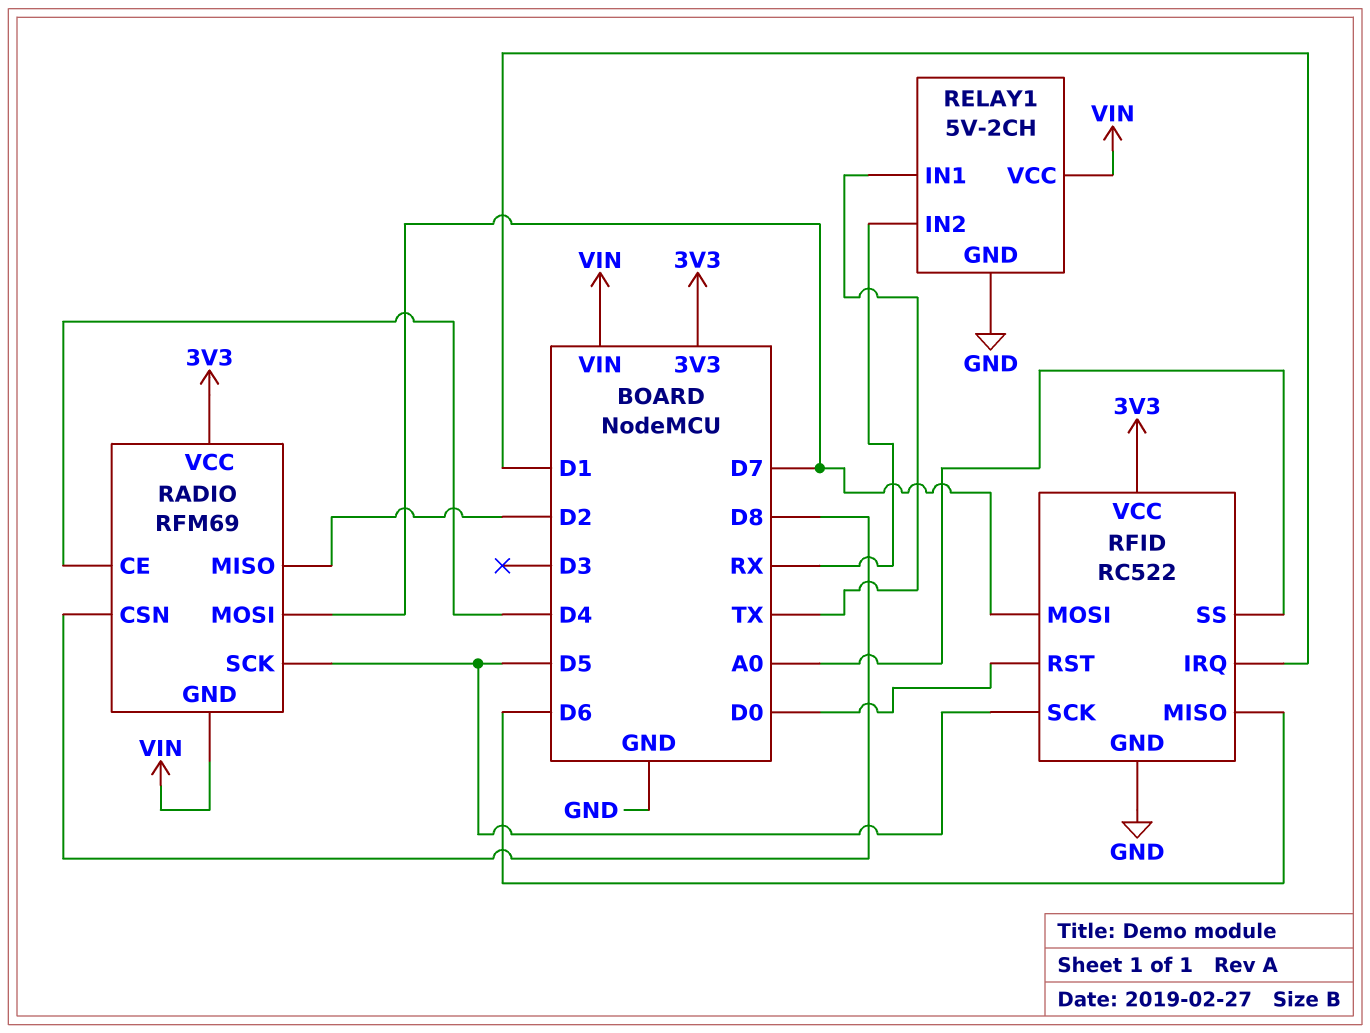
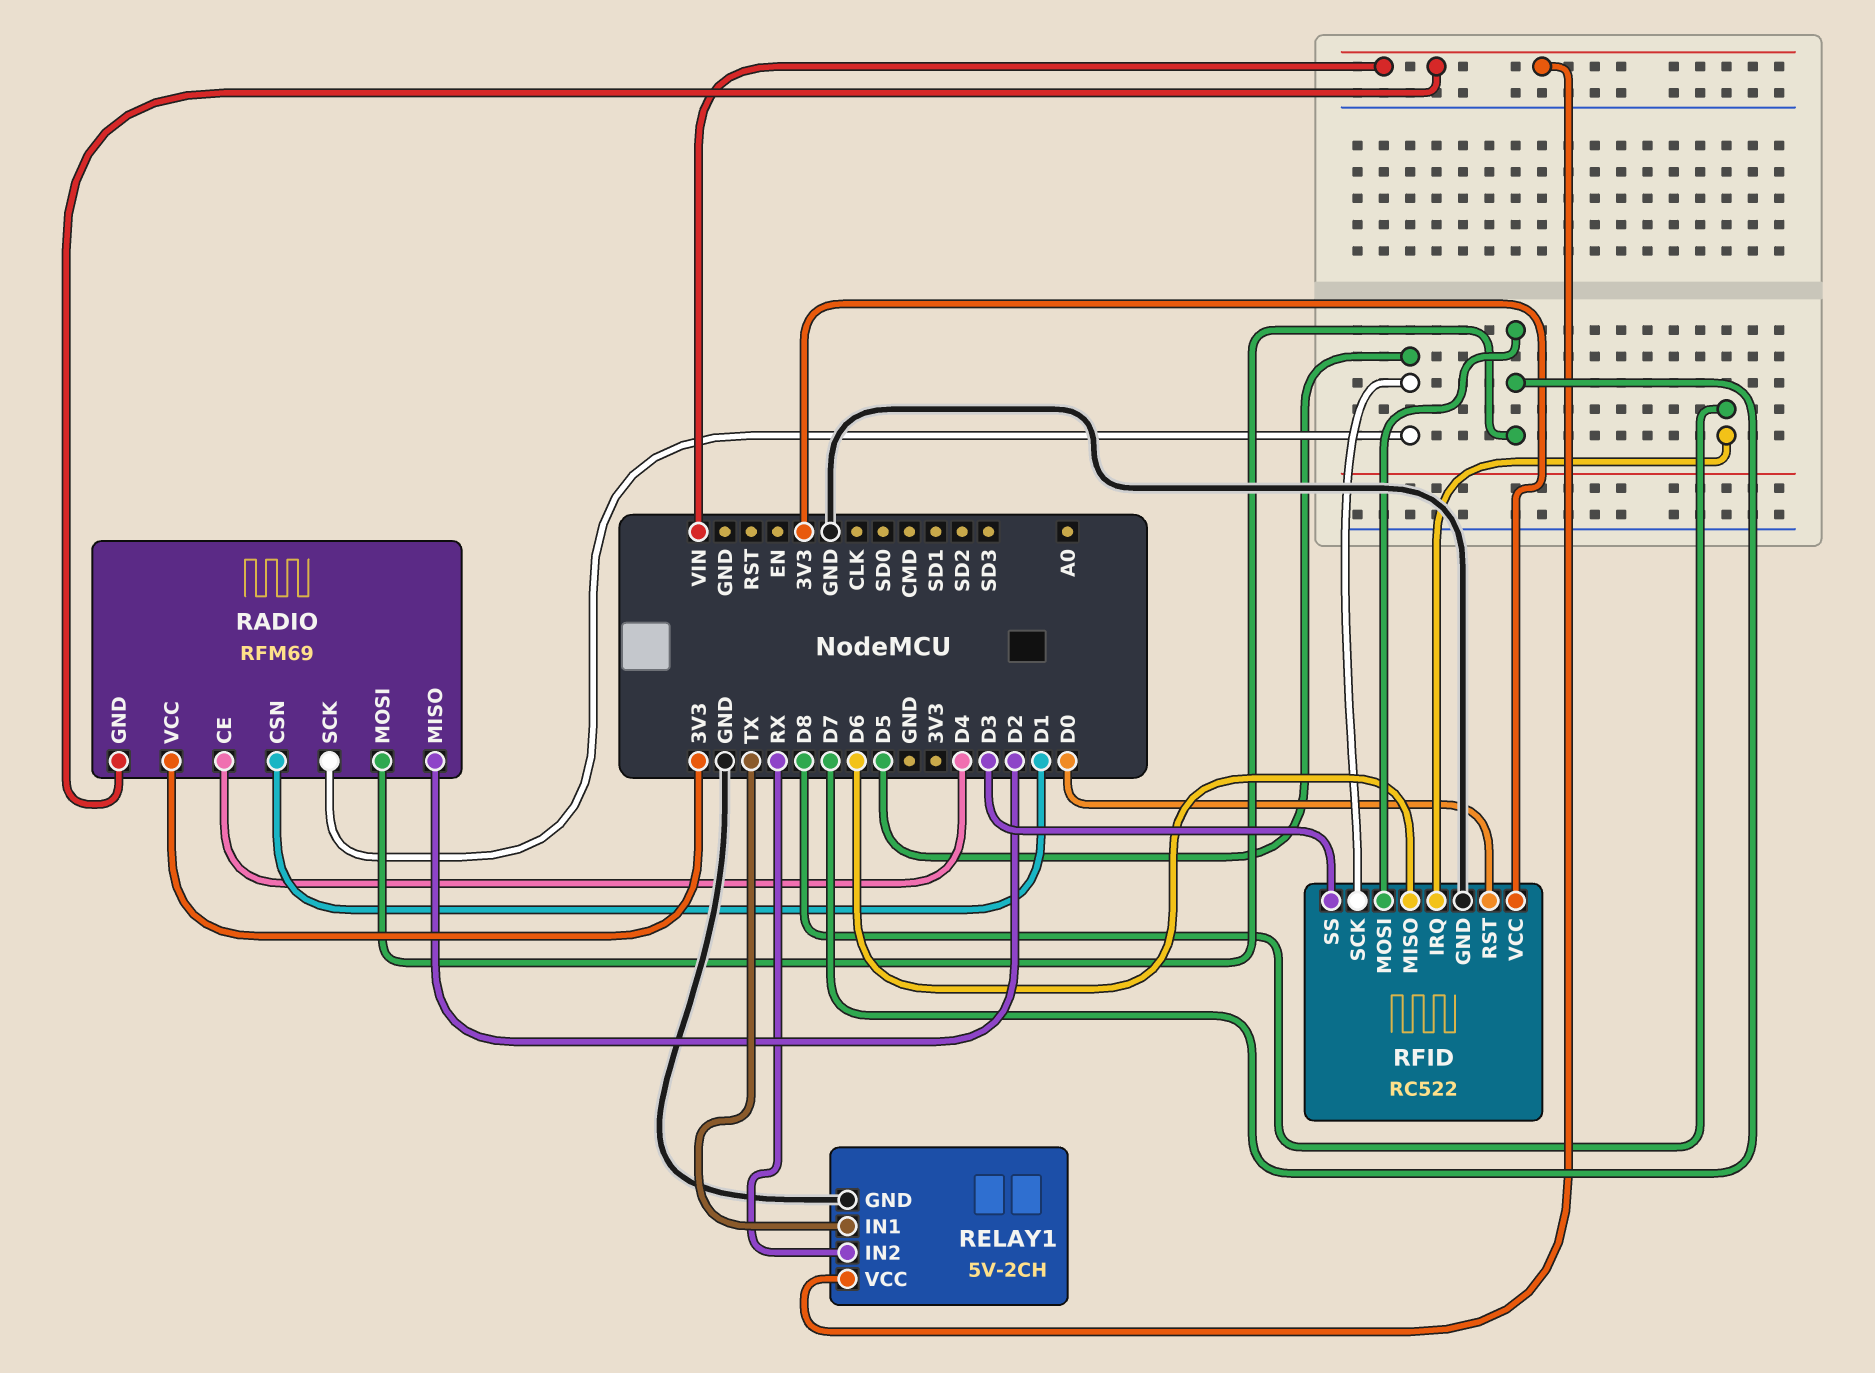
RADIO pin CSN: D8 -> D1
RFID pin IRQ: D1 -> D8
RFID pin SS: A0 -> D3

